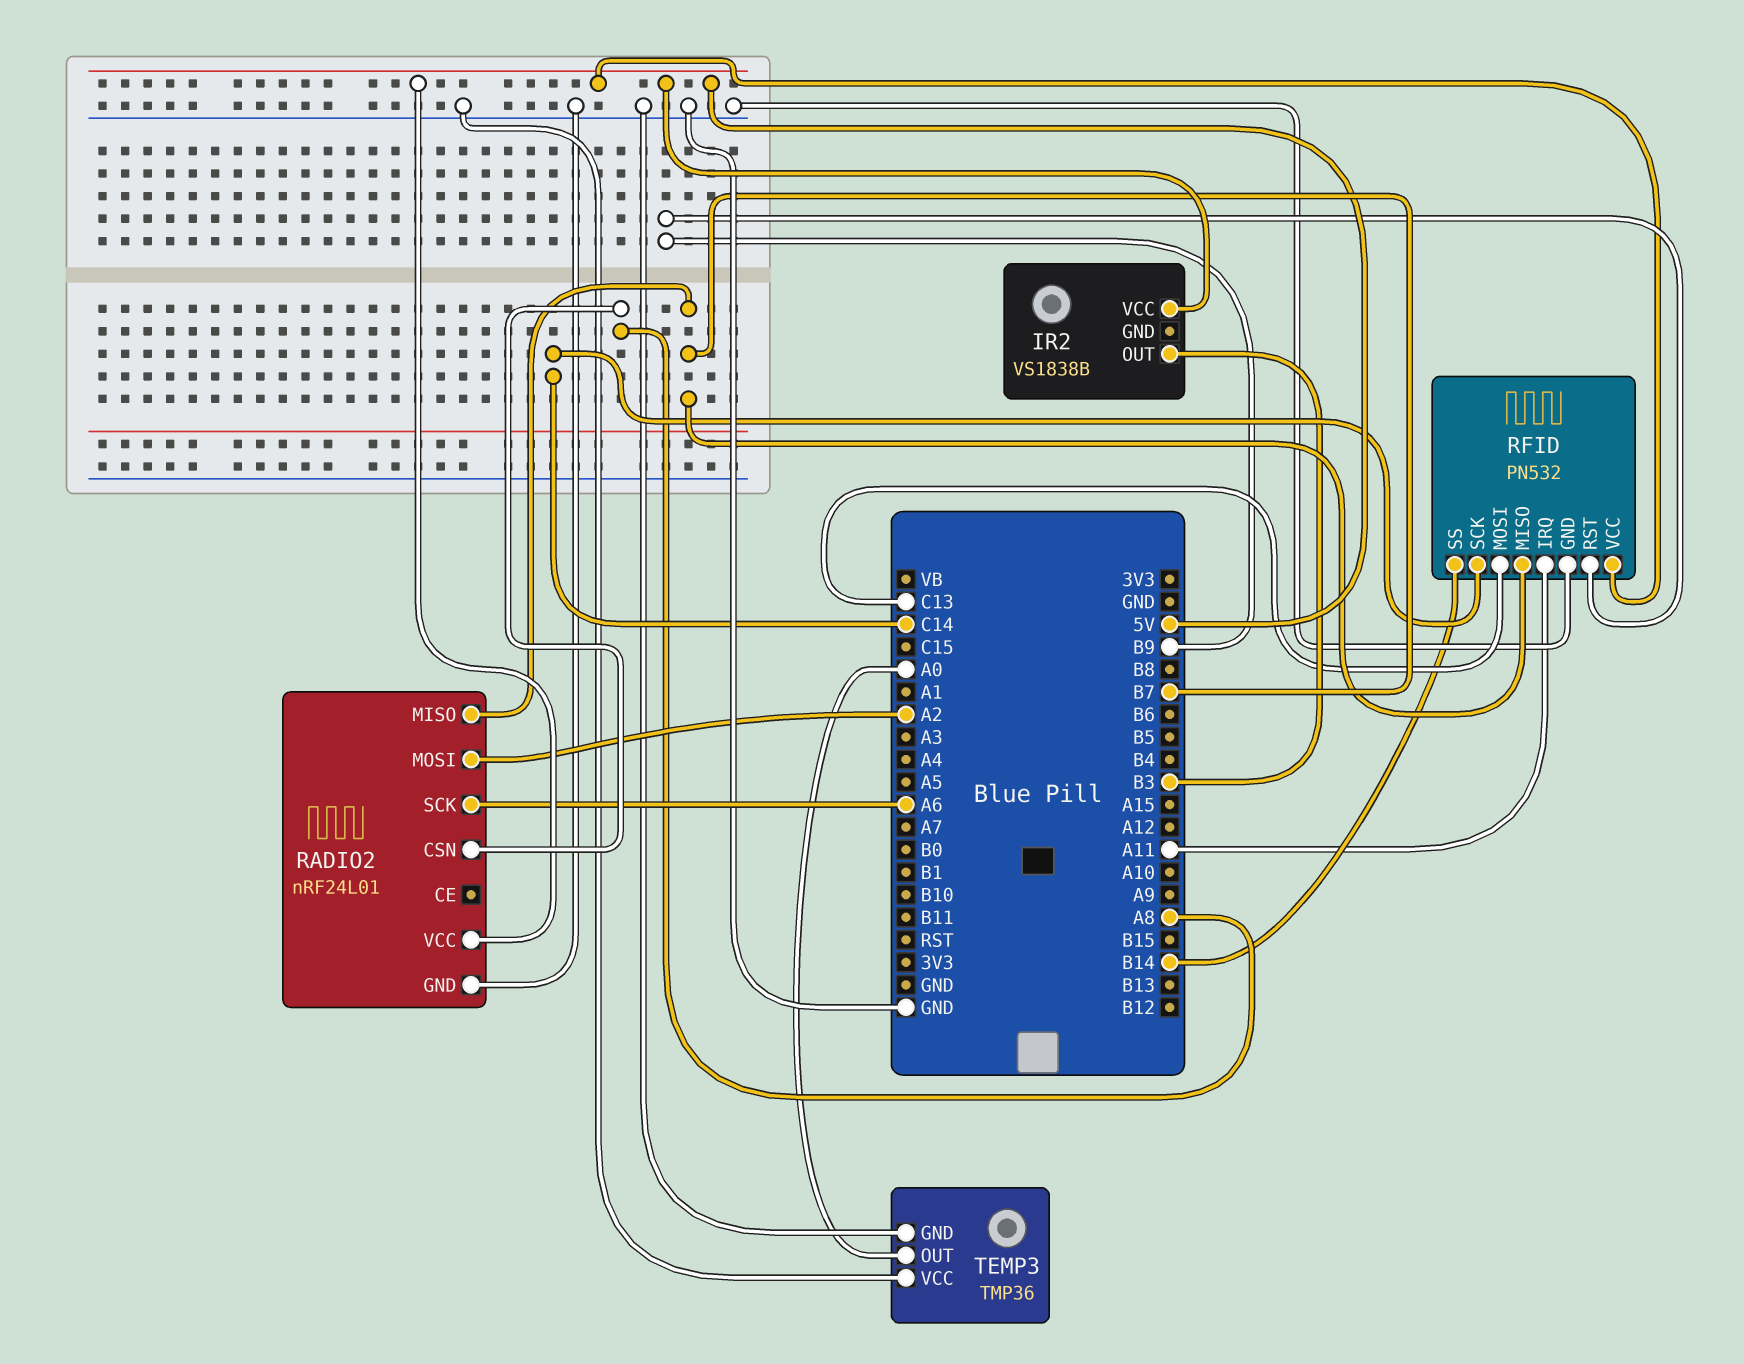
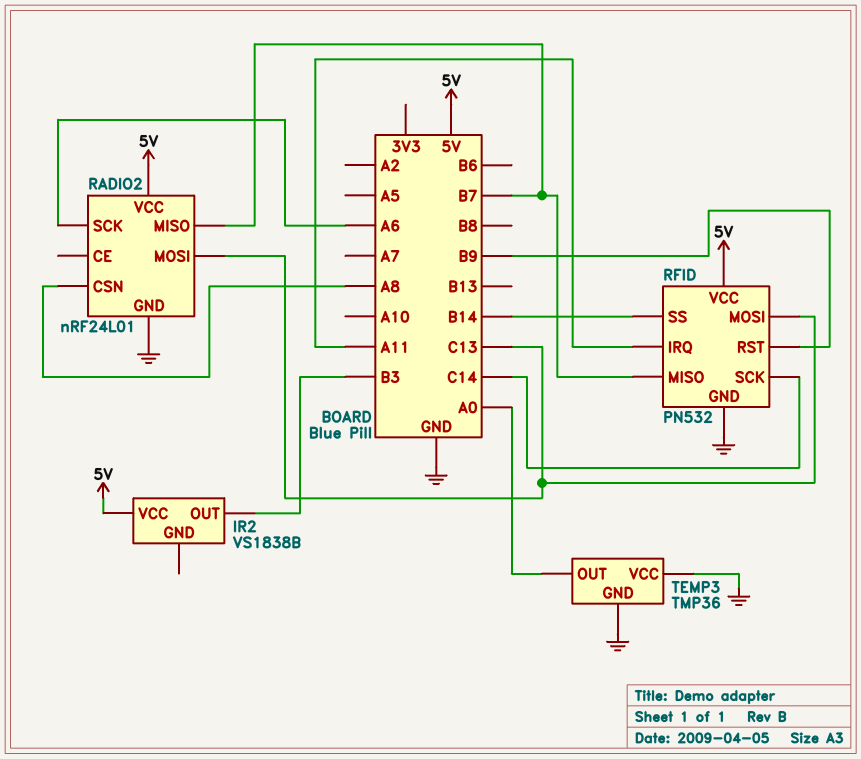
RADIO2 pin MOSI: A2 -> C13

